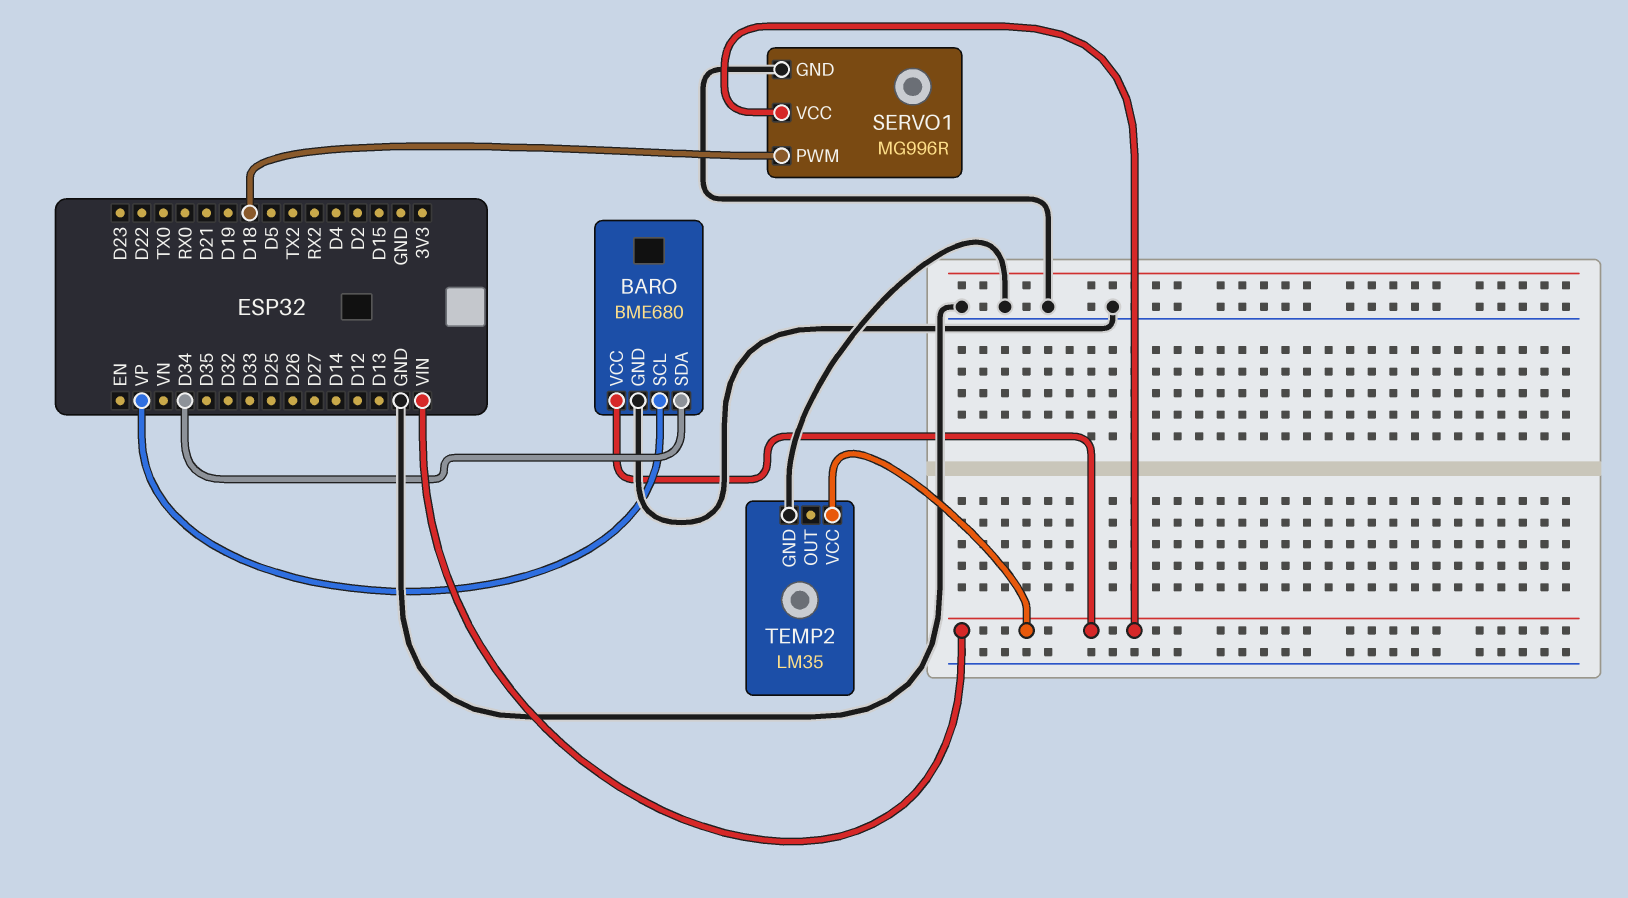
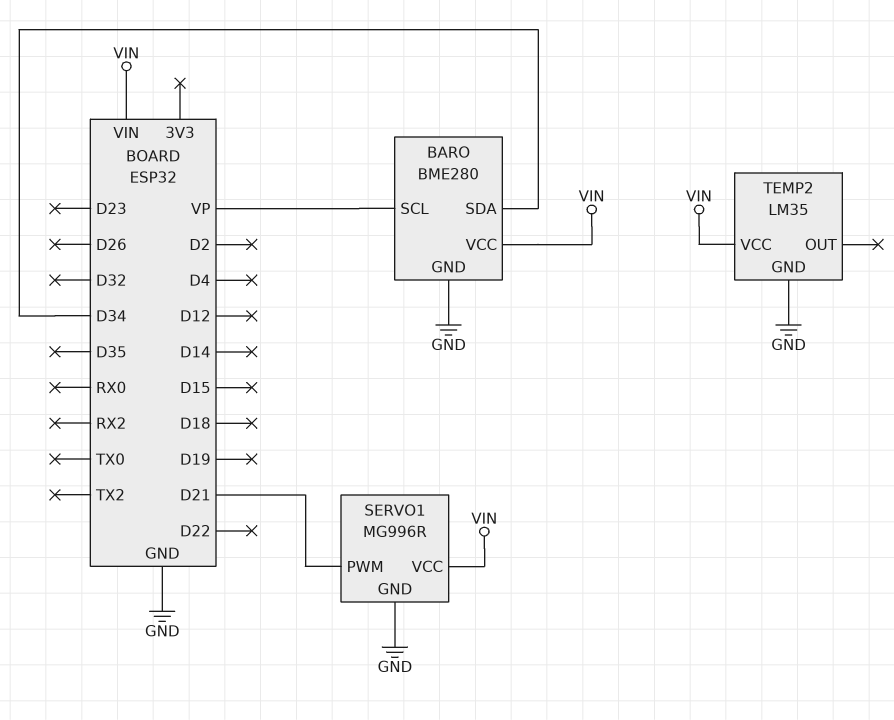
BARO: BME680 -> BME280
SERVO1 pin PWM: D18 -> D21

